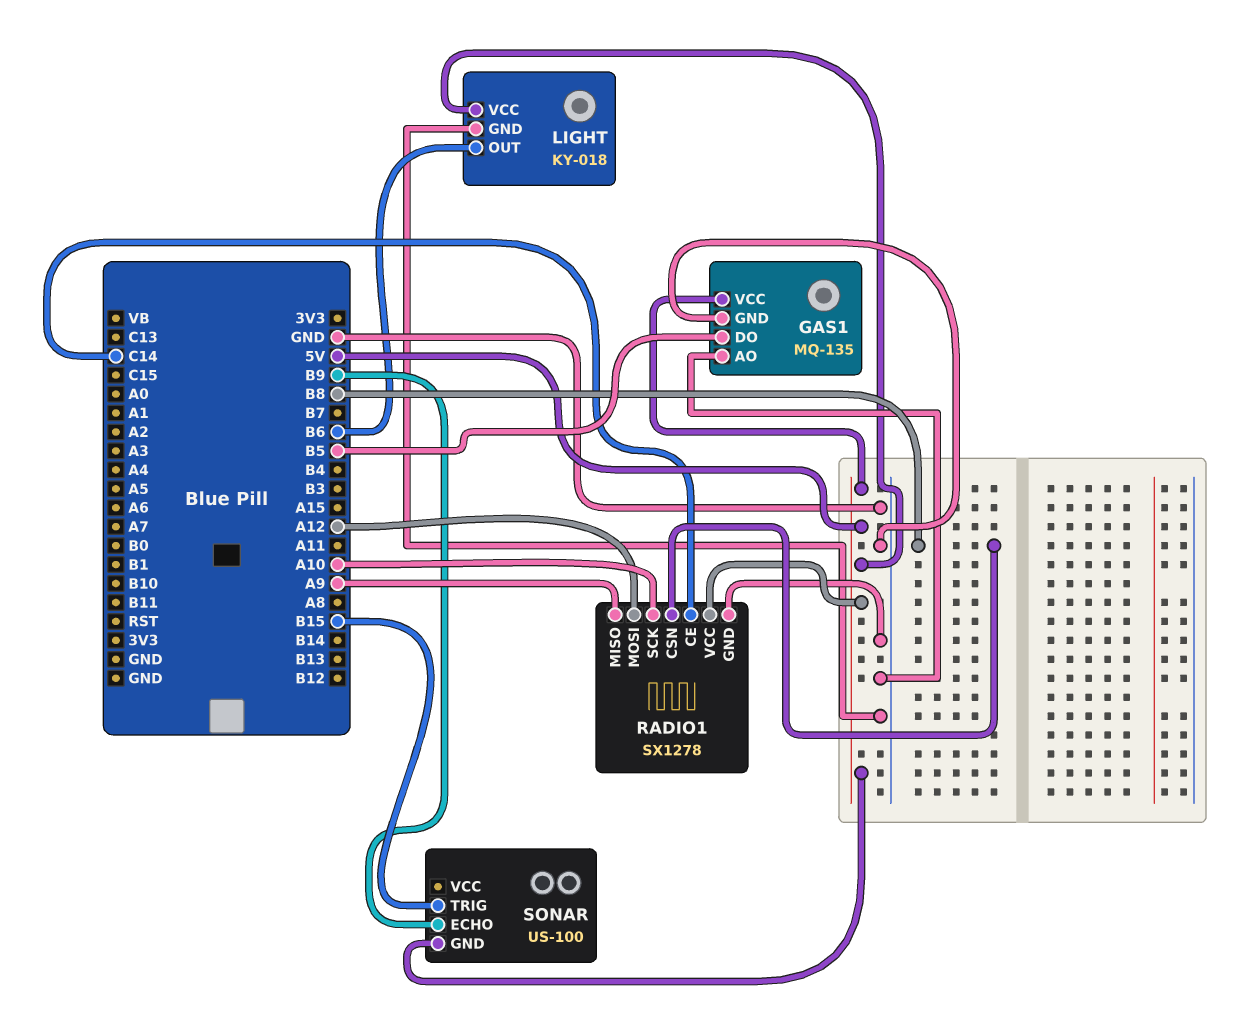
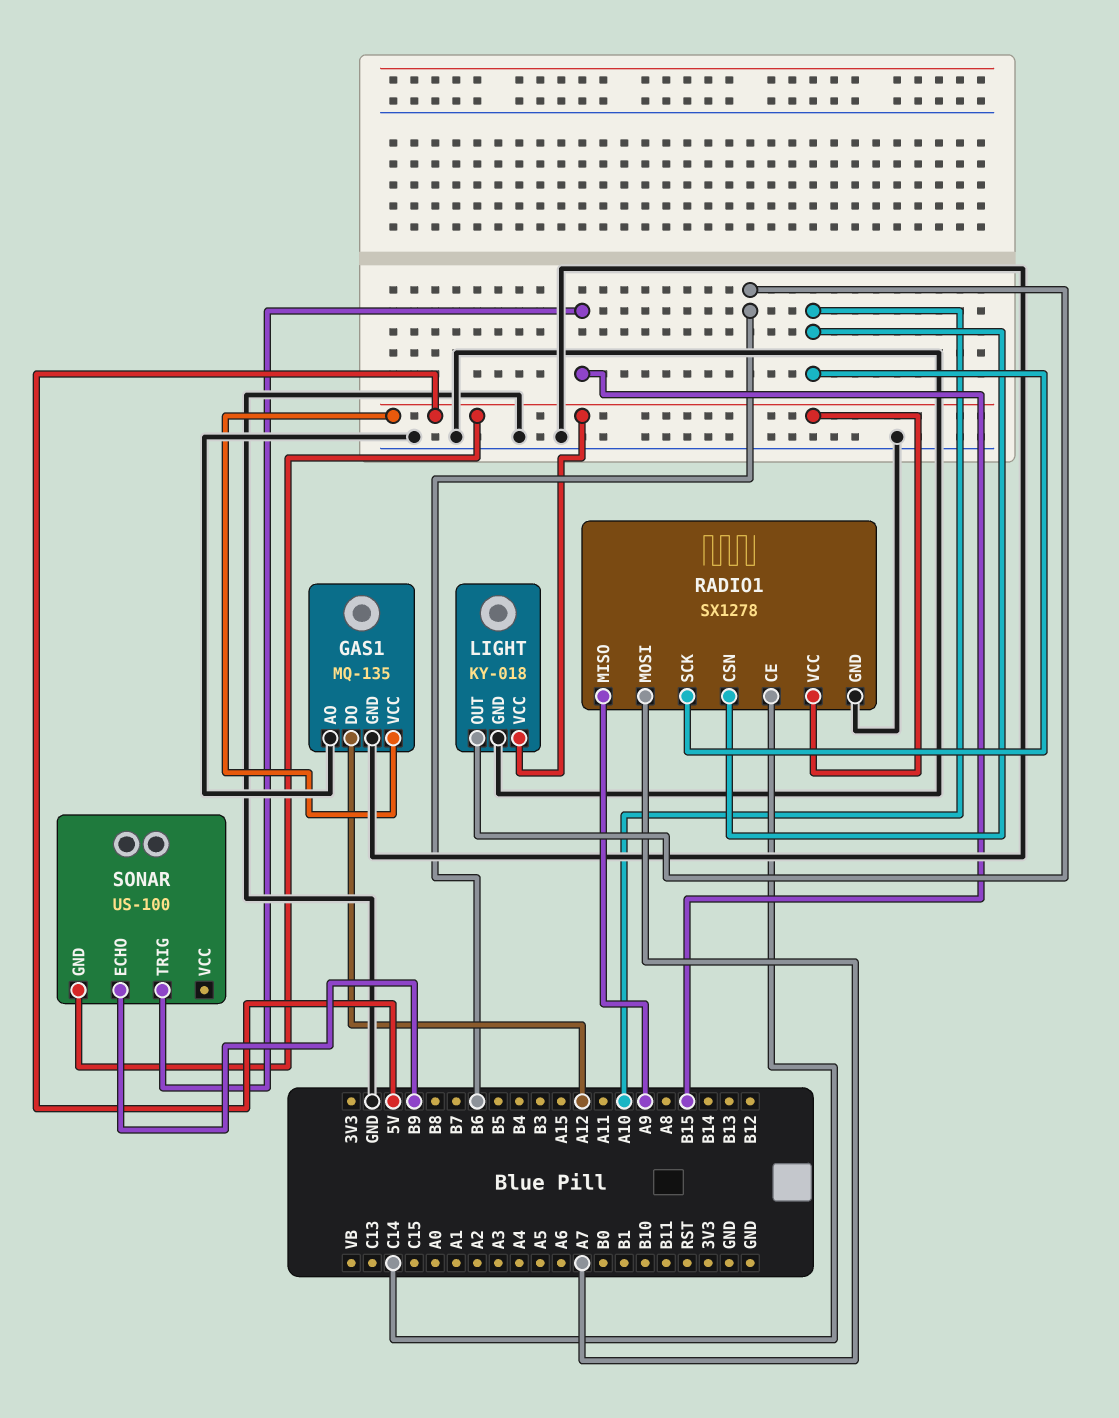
GAS1 pin DO: B5 -> A12
RADIO1 pin CSN: B8 -> A10
RADIO1 pin MOSI: A12 -> A7

